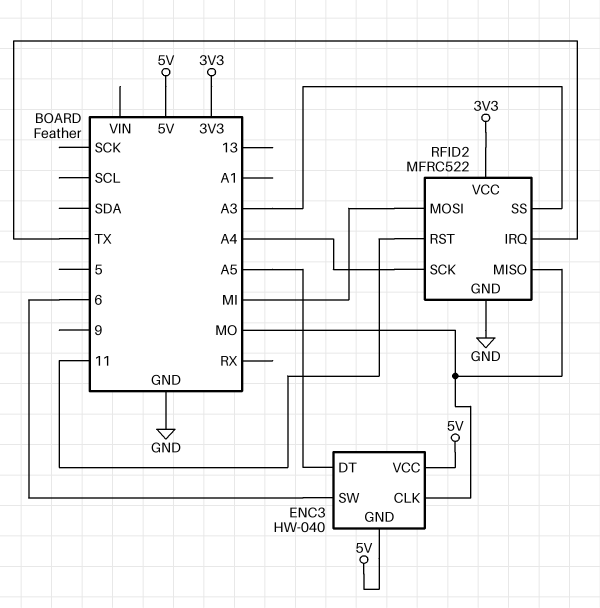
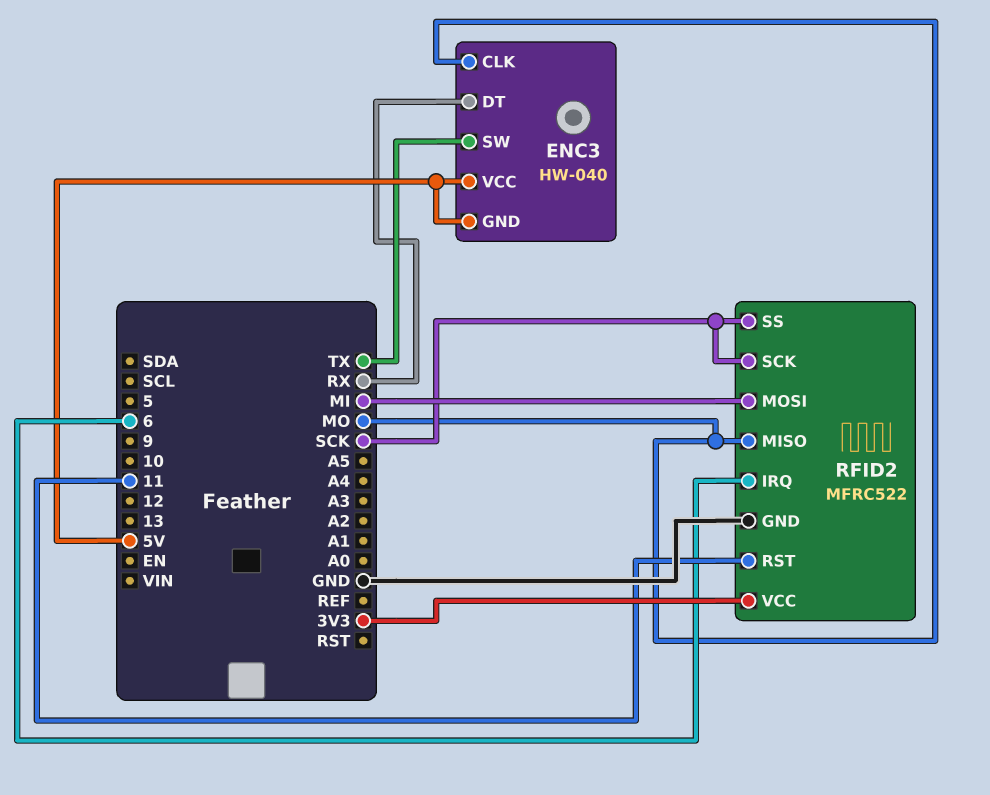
ENC3 pin DT: A5 -> RX
ENC3 pin SW: 6 -> TX
RFID2 pin IRQ: TX -> 6
RFID2 pin SCK: A4 -> SCK
RFID2 pin SS: A3 -> SCK

